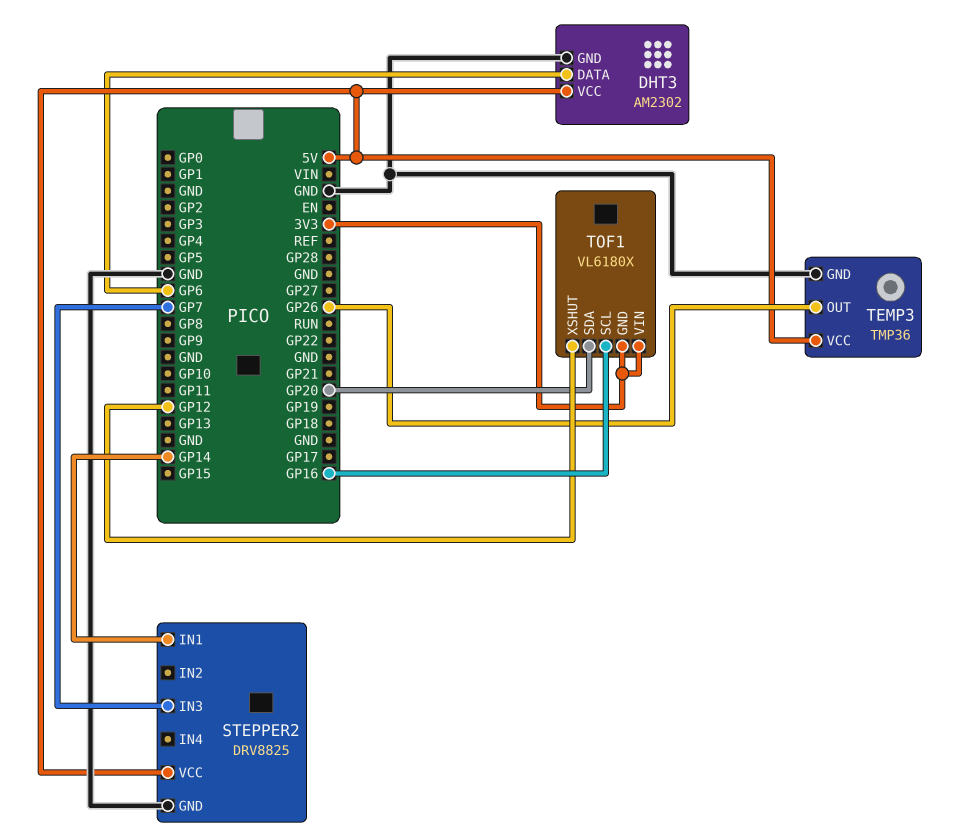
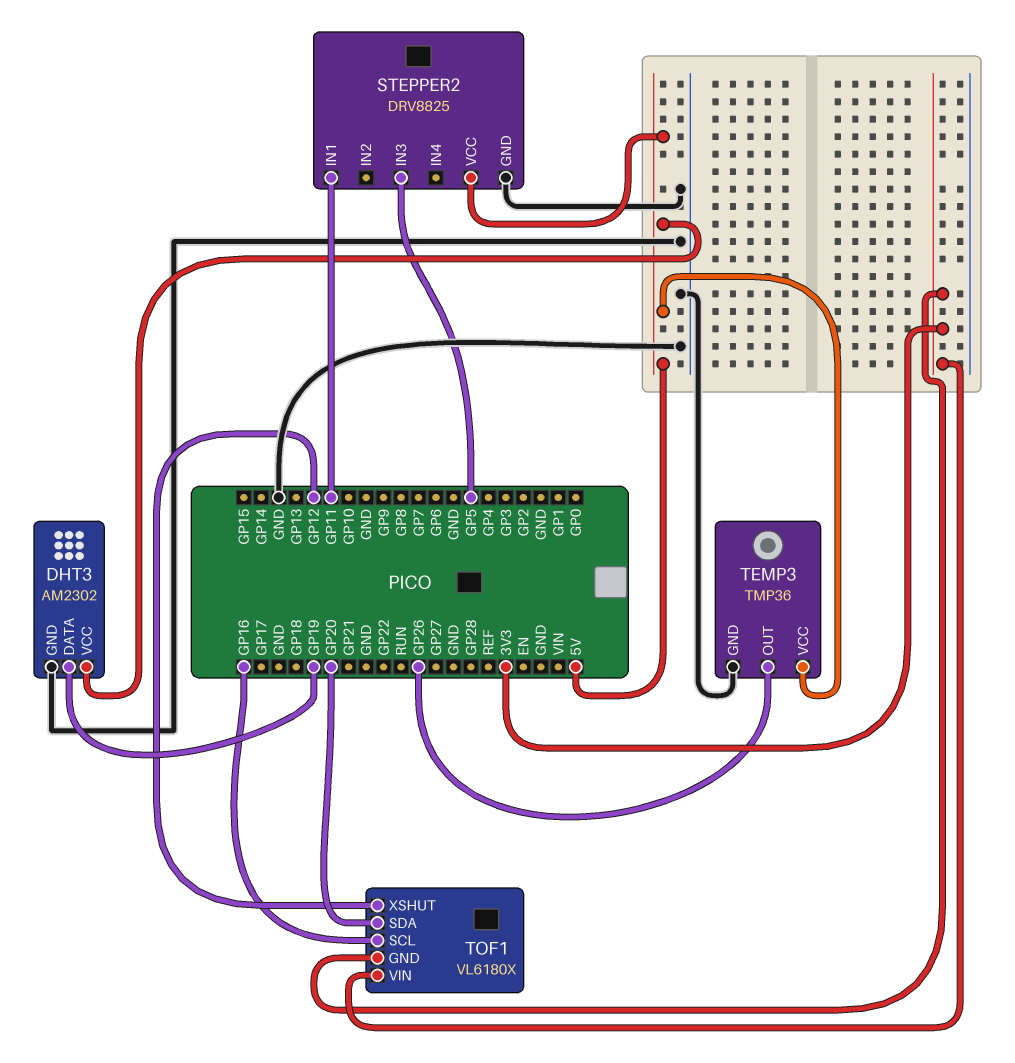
DHT3 pin DATA: GP6 -> GP19
STEPPER2 pin IN1: GP14 -> GP11
STEPPER2 pin IN3: GP7 -> GP5

